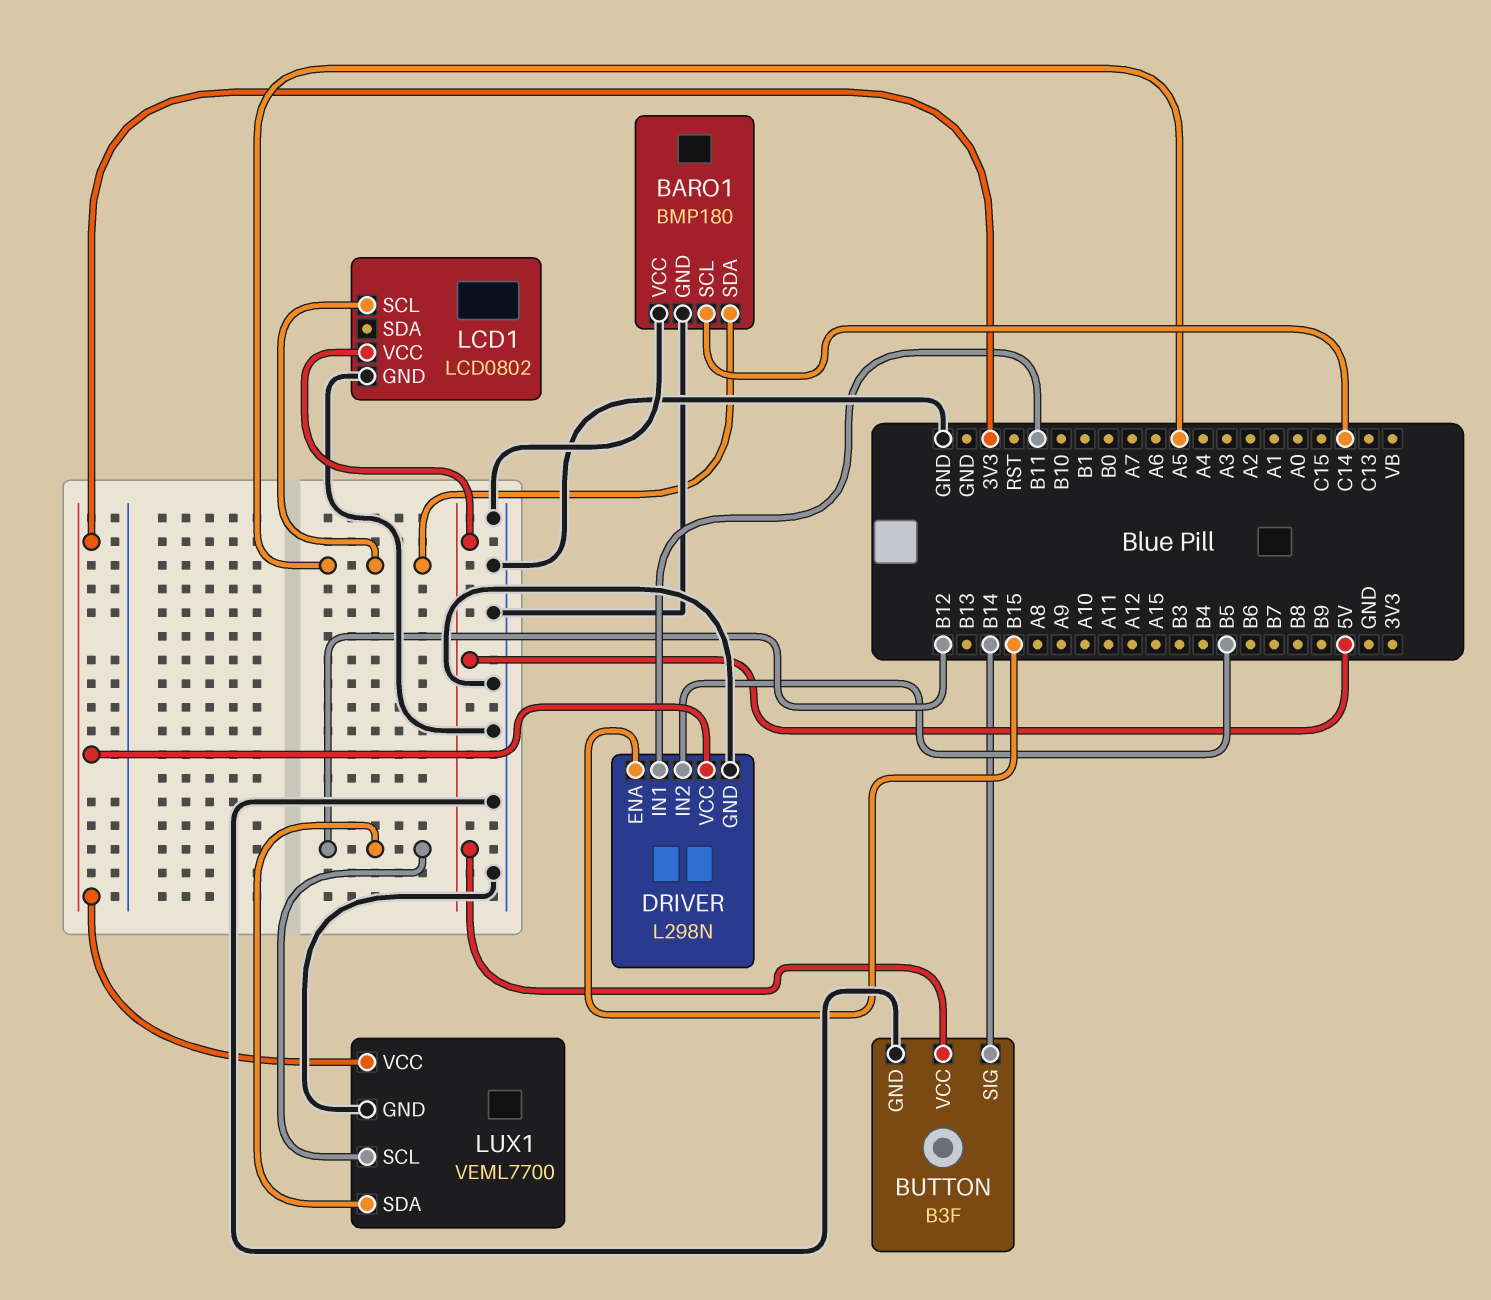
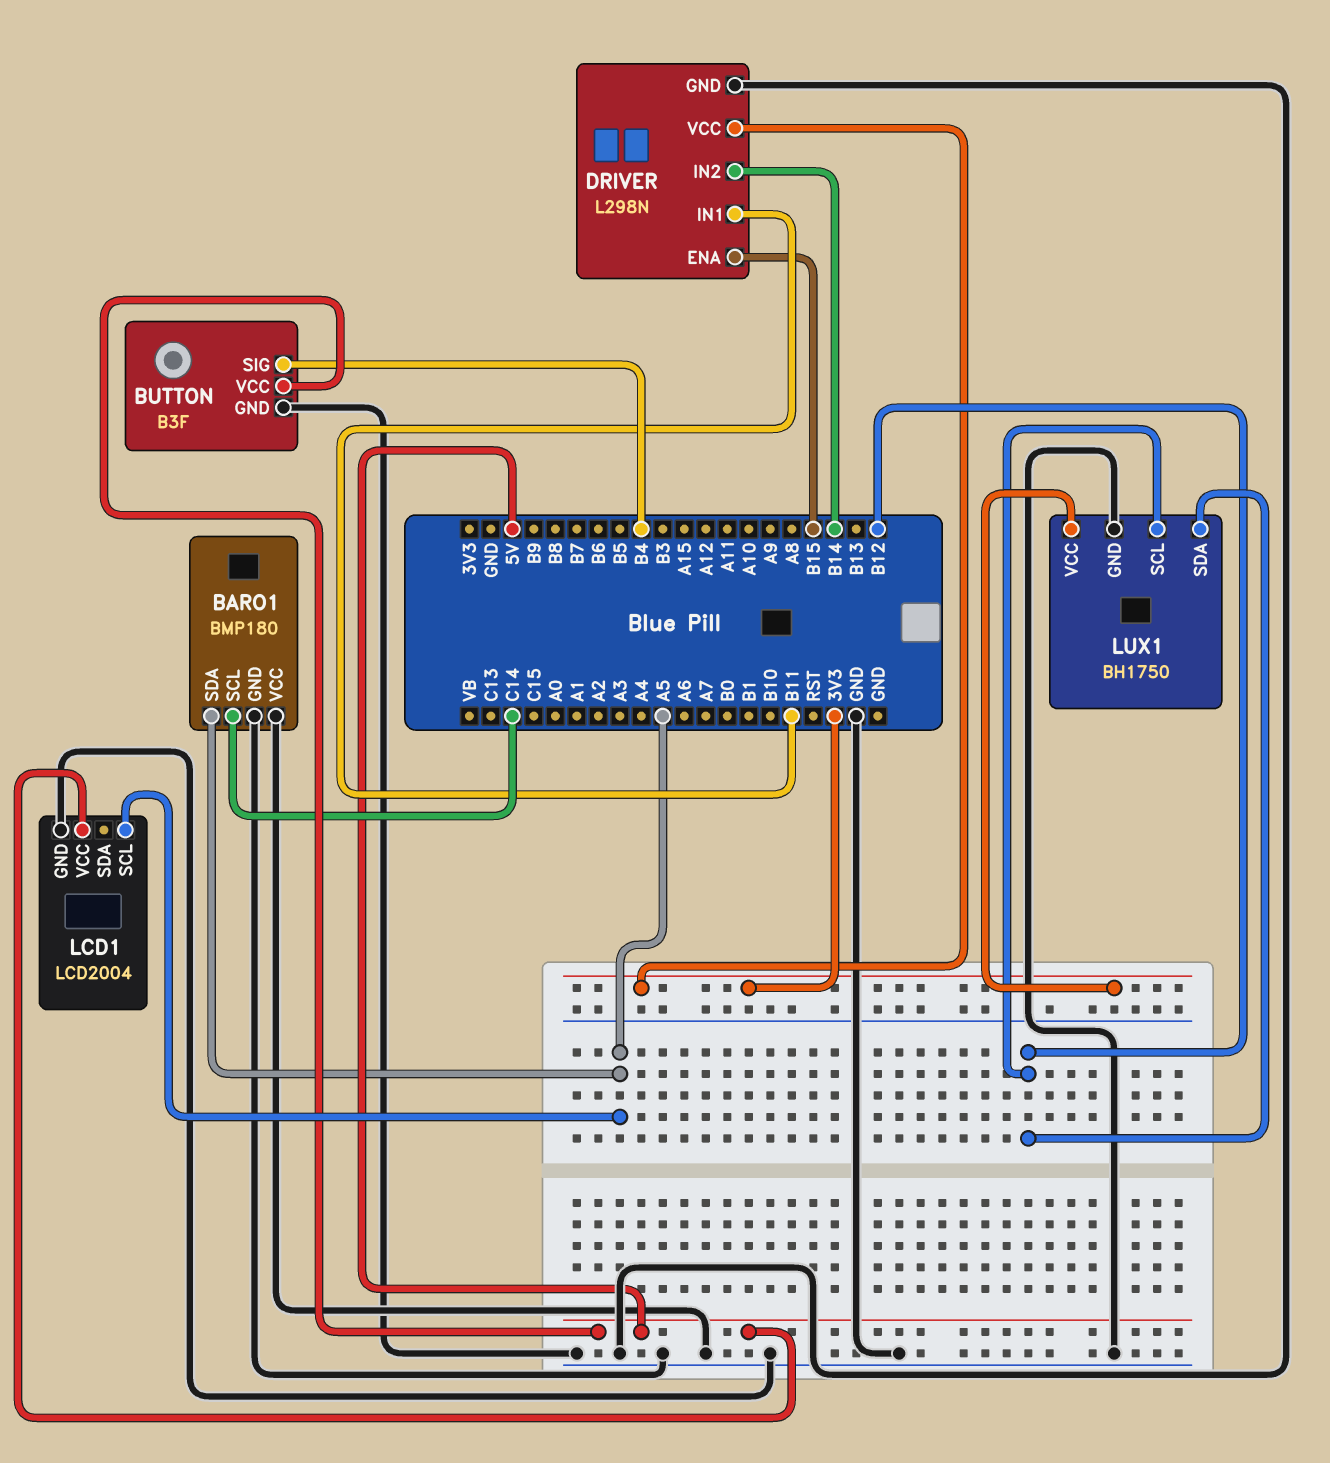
BUTTON pin SIG: B14 -> B4
DRIVER pin IN2: B5 -> B14
LCD1: LCD0802 -> LCD2004
LUX1: VEML7700 -> BH1750

